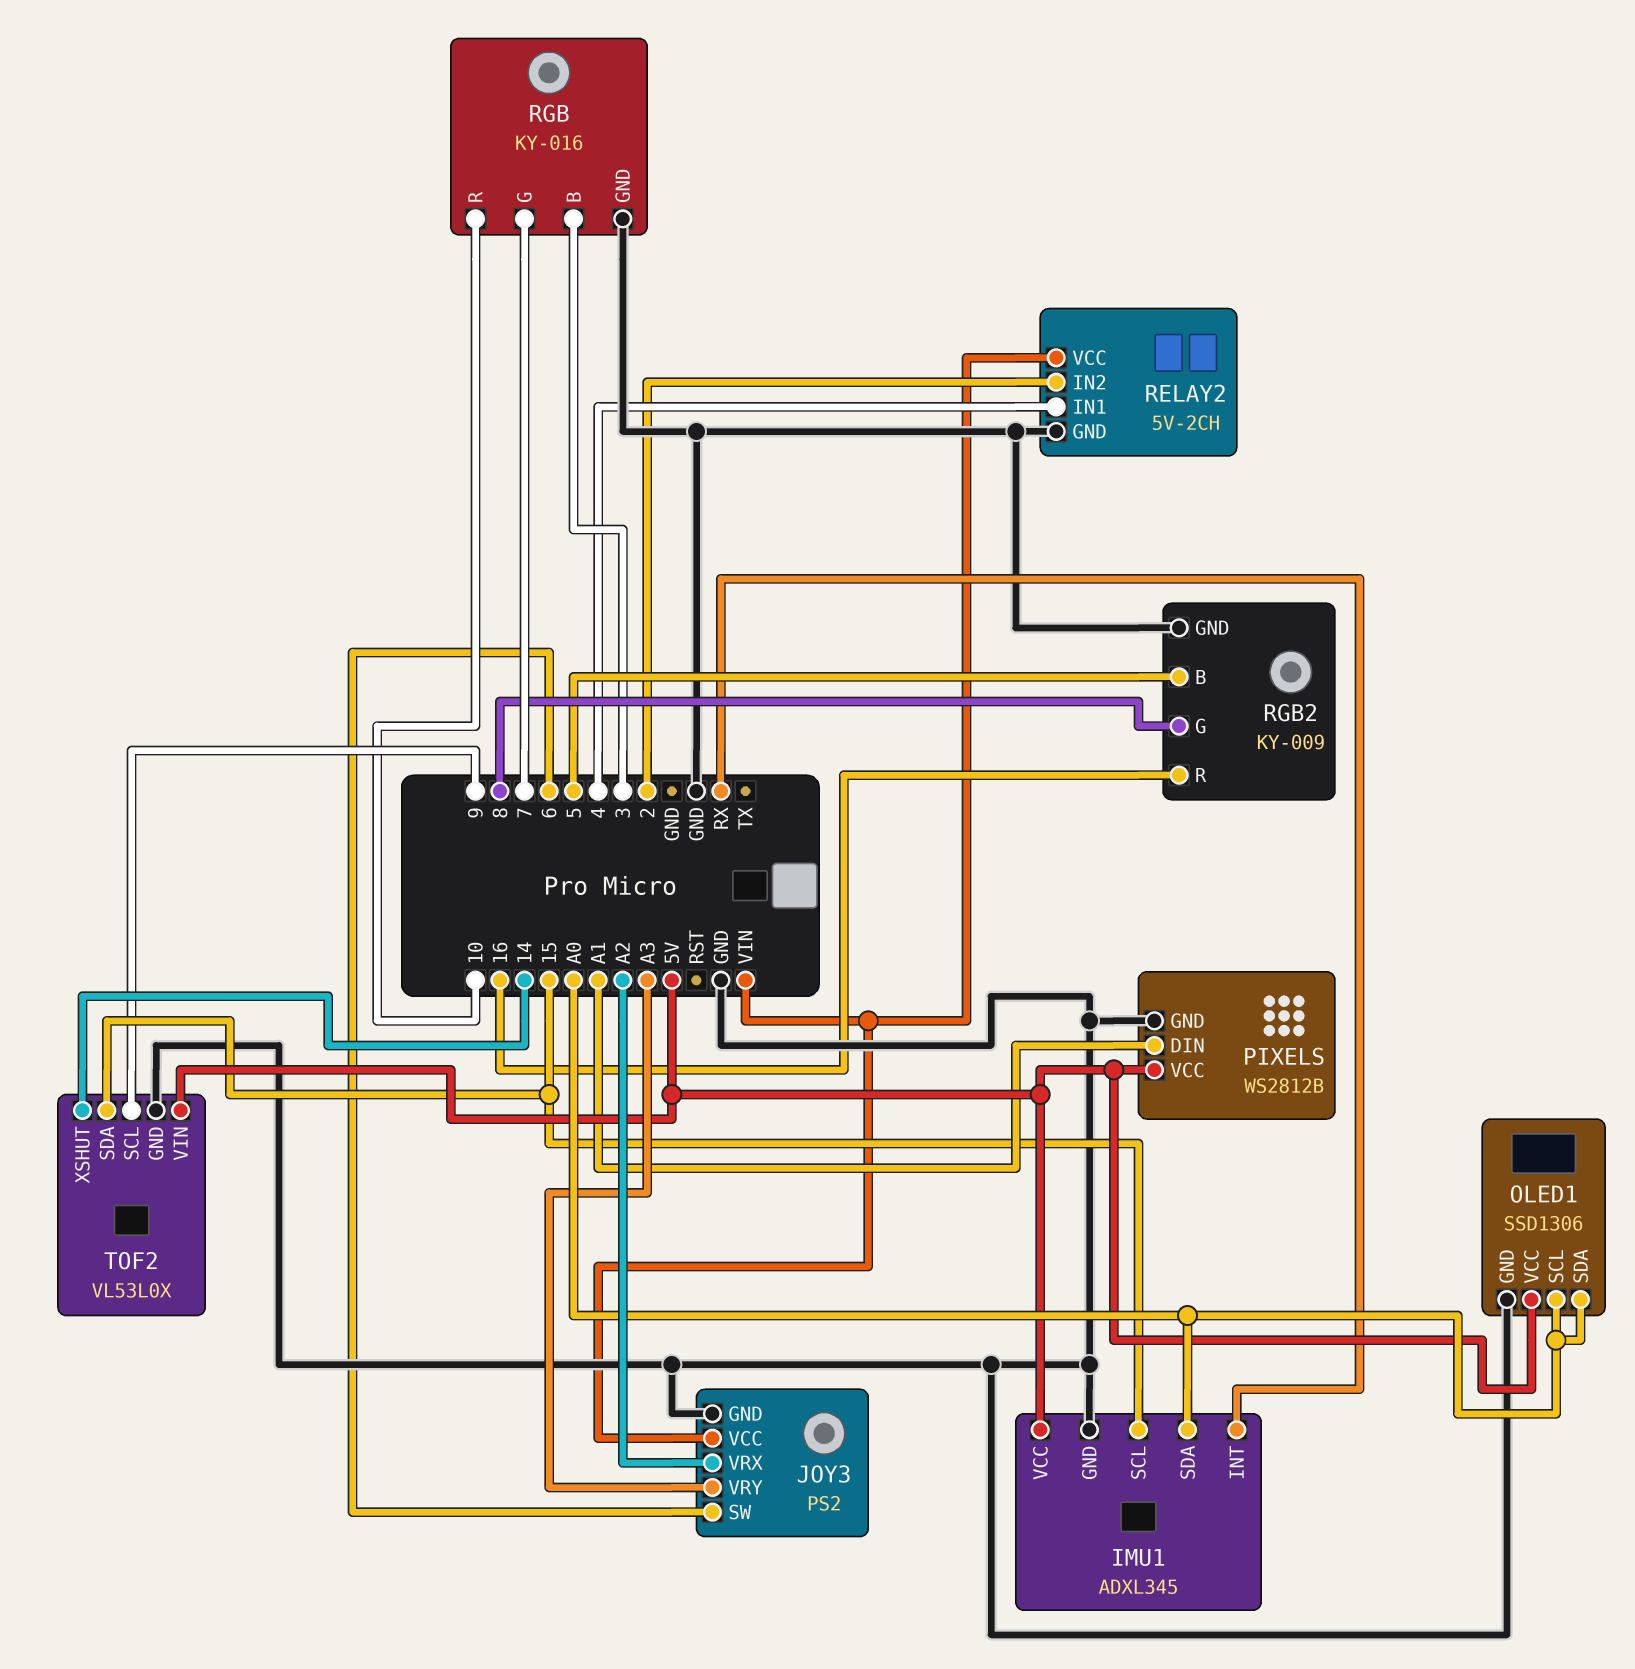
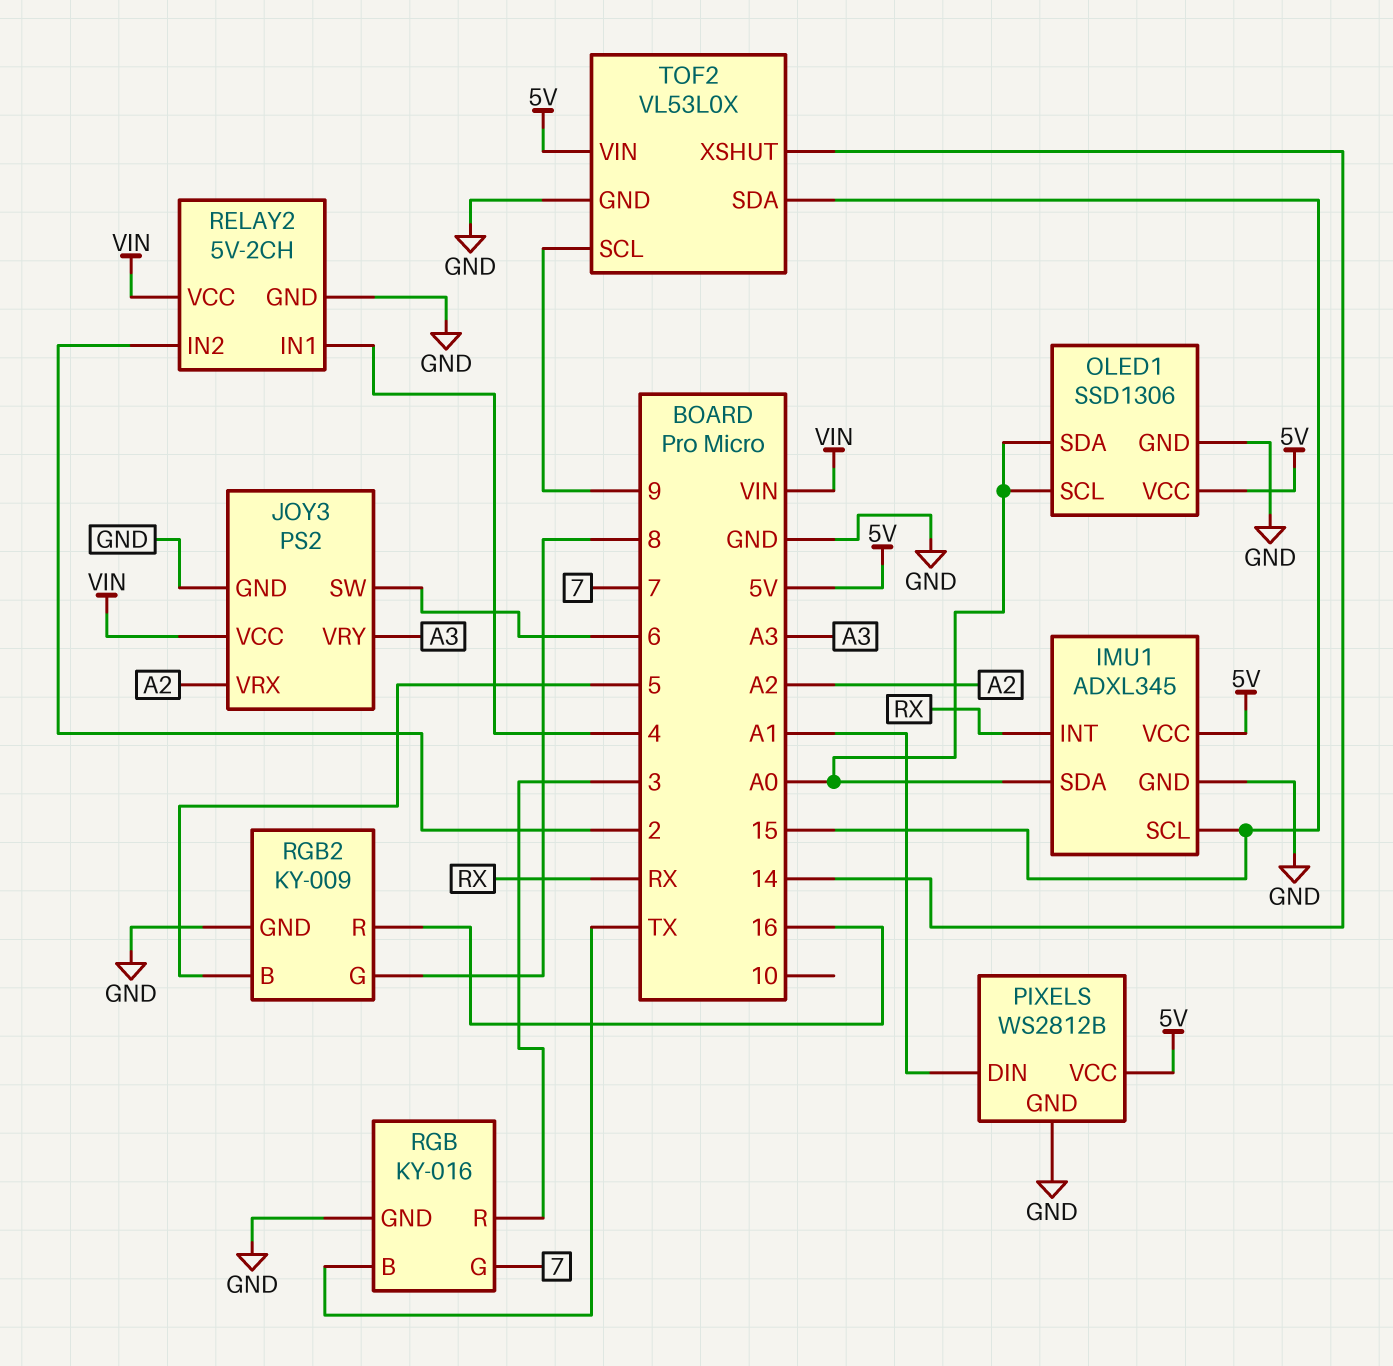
RGB pin B: 3 -> TX
RGB pin R: 10 -> 3

